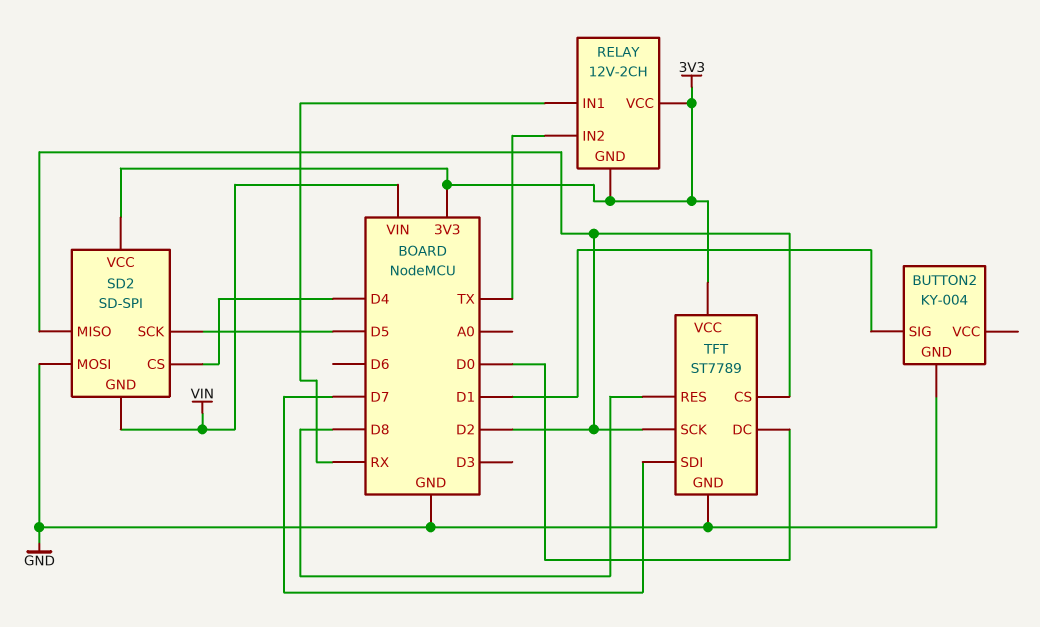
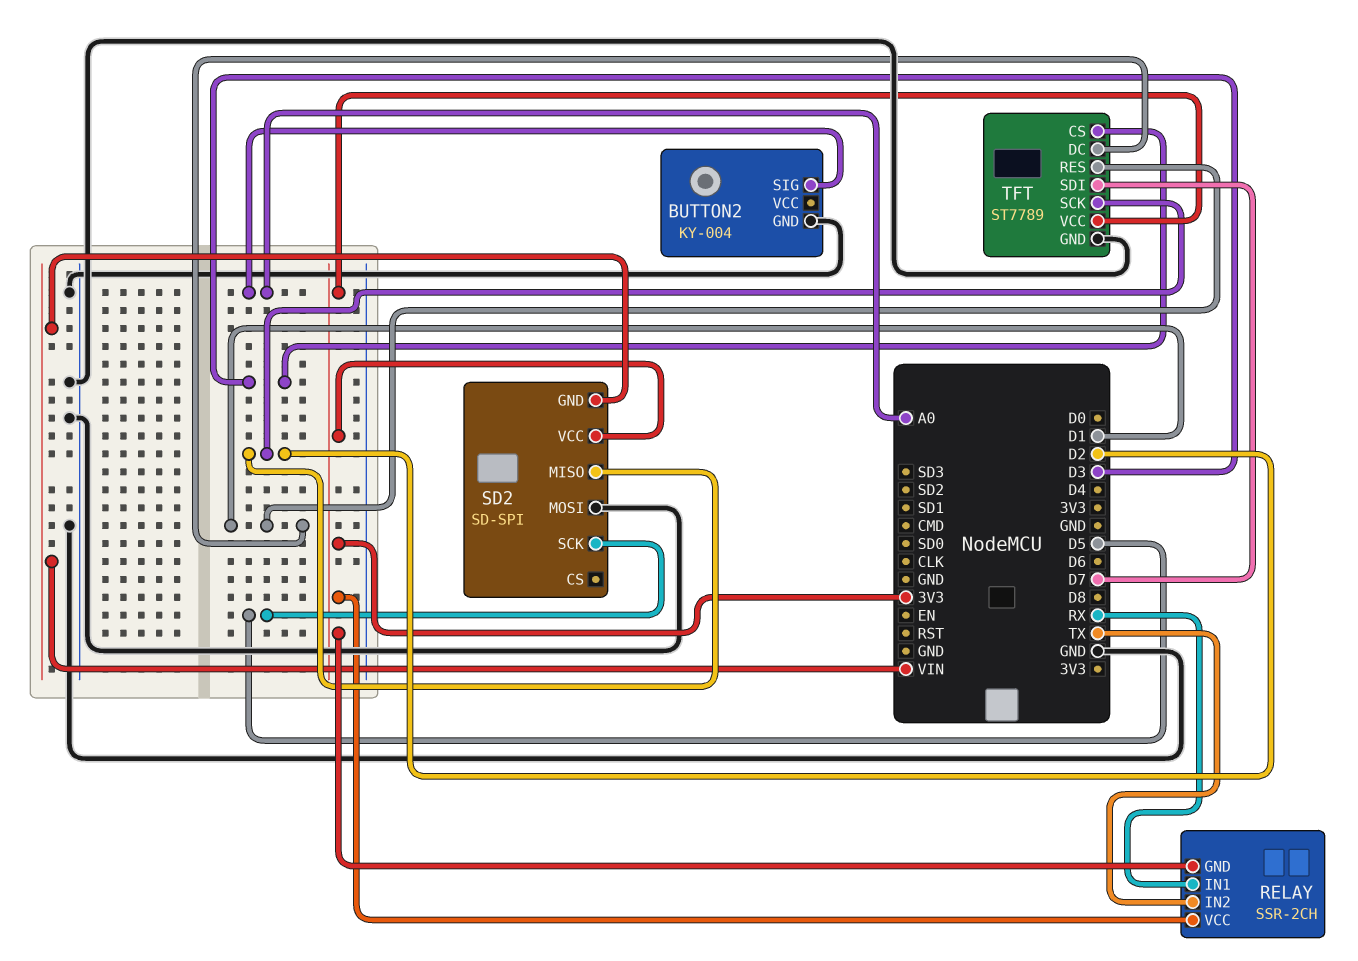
BUTTON2 pin SIG: D1 -> A0
RELAY: 12V-2CH -> SSR-2CH
SD2 pin CS: D4 -> none
TFT pin CS: D2 -> D3
TFT pin DC: D0 -> D1
TFT pin RES: D8 -> D1

